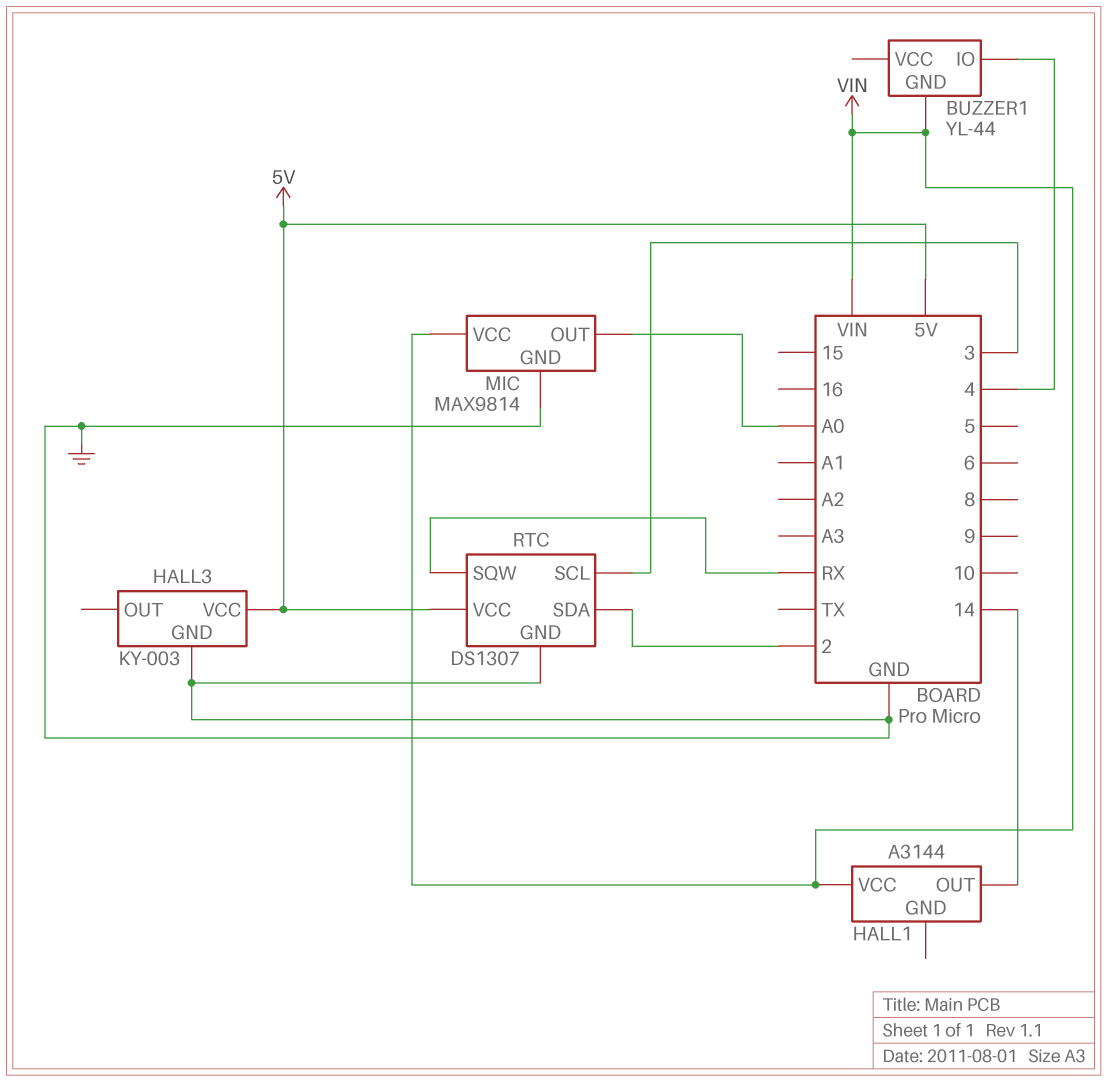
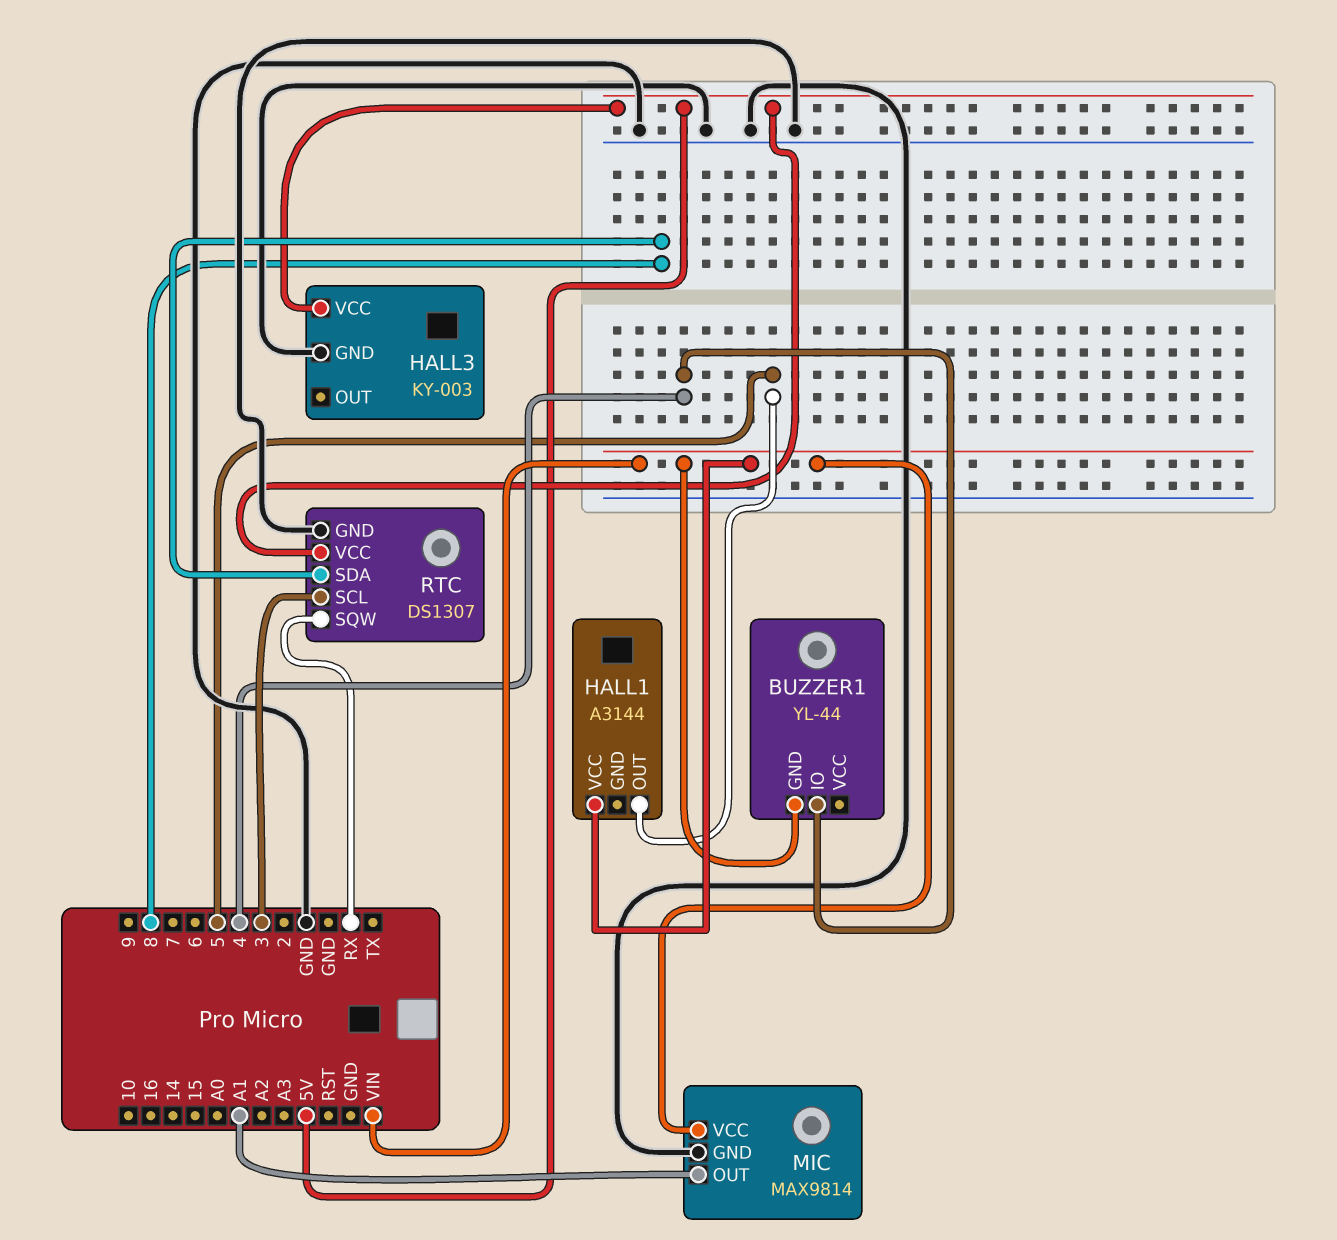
HALL1 pin OUT: 14 -> 5
MIC pin OUT: A0 -> A1
RTC pin SDA: 2 -> 8

